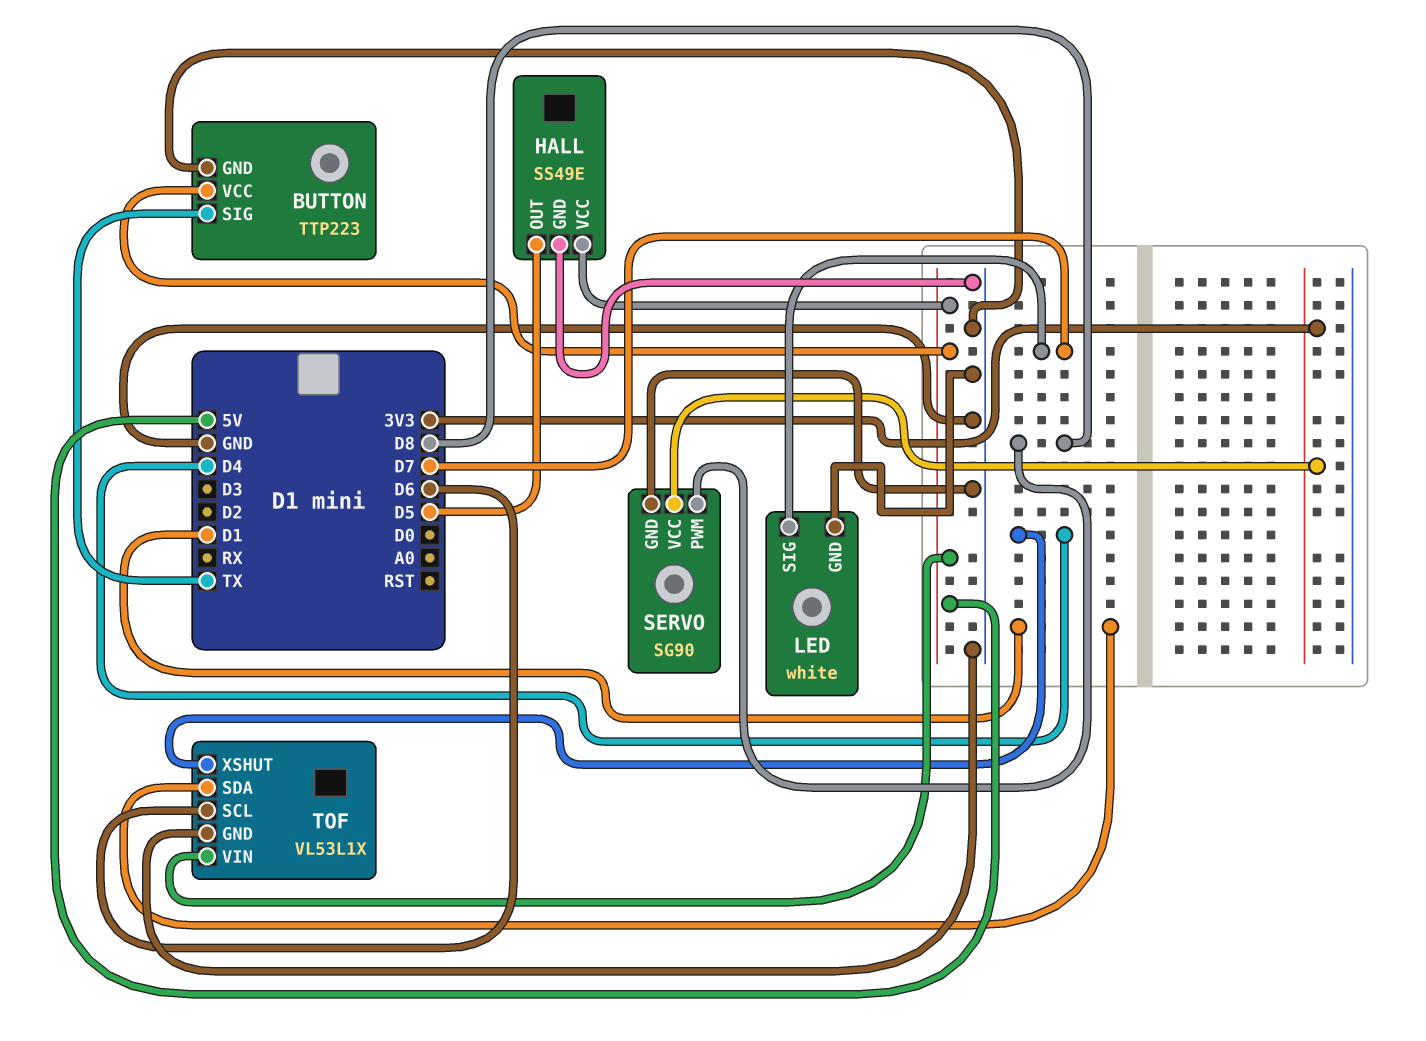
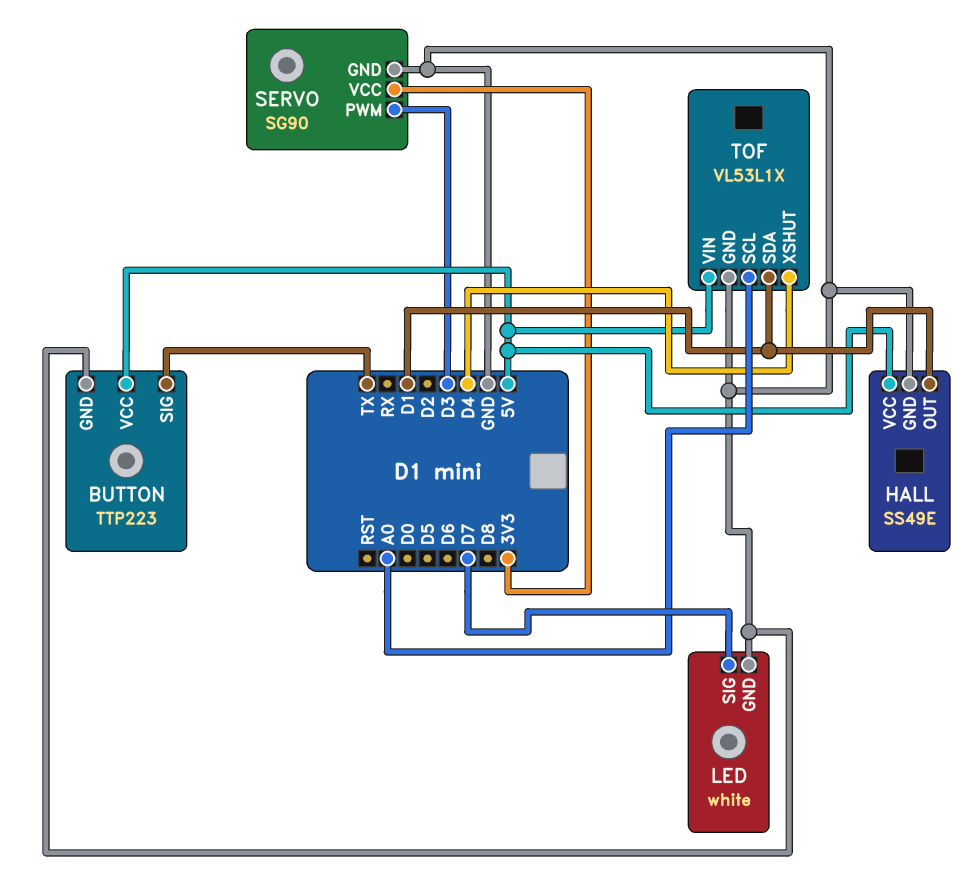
HALL pin OUT: D5 -> D1
SERVO pin PWM: D8 -> D3
TOF pin SCL: D6 -> A0

